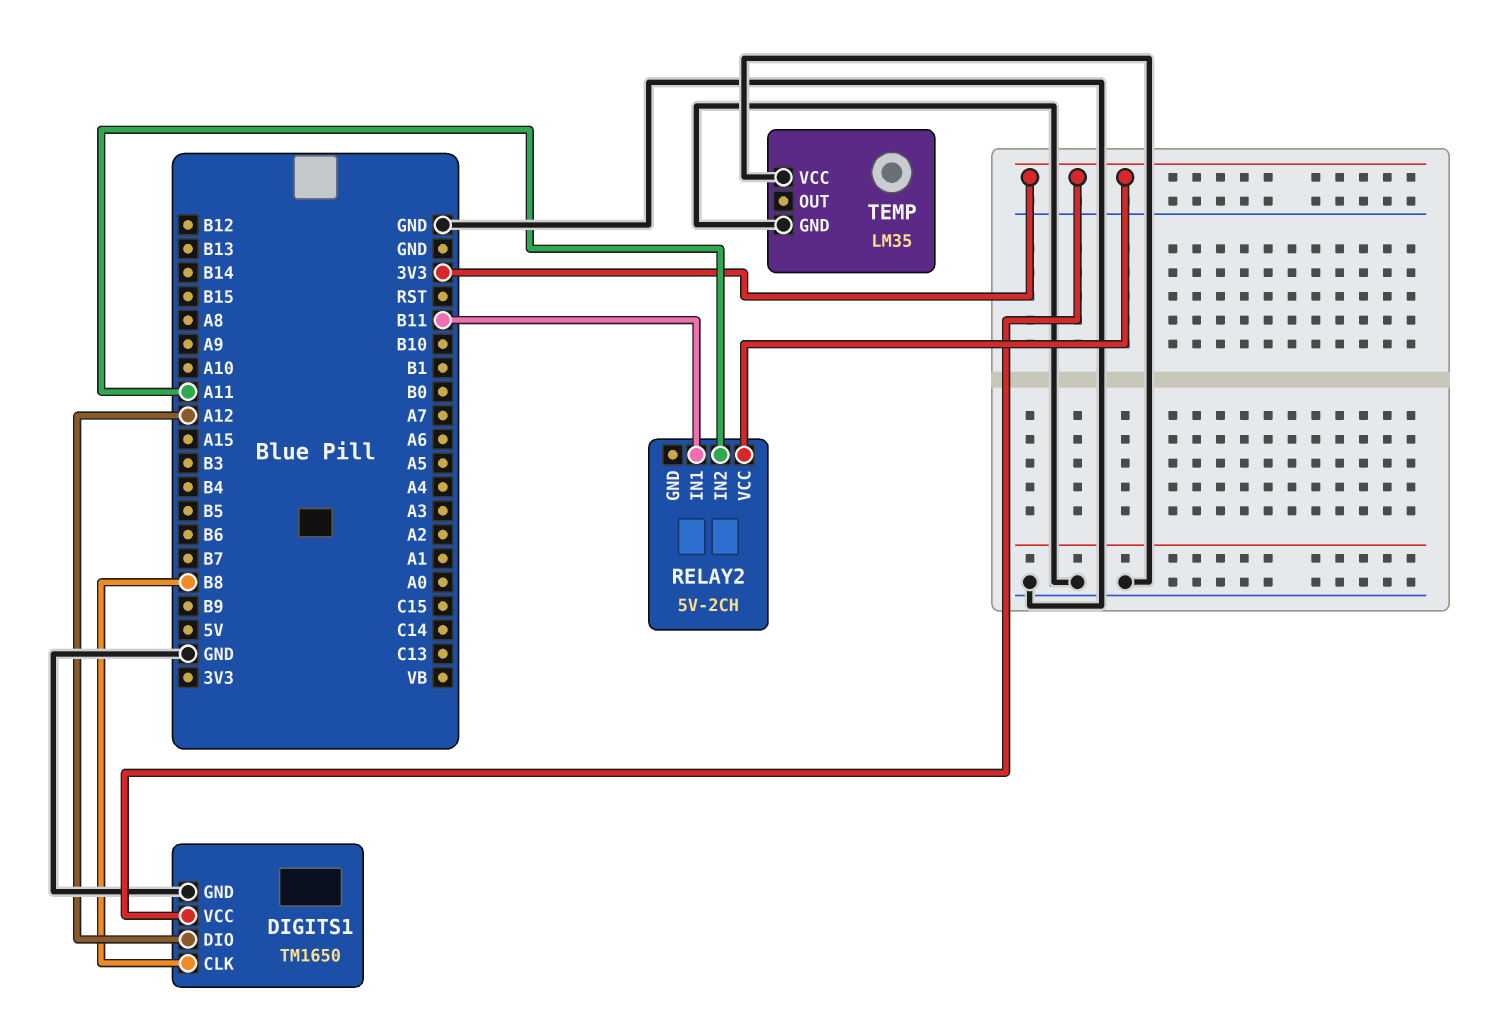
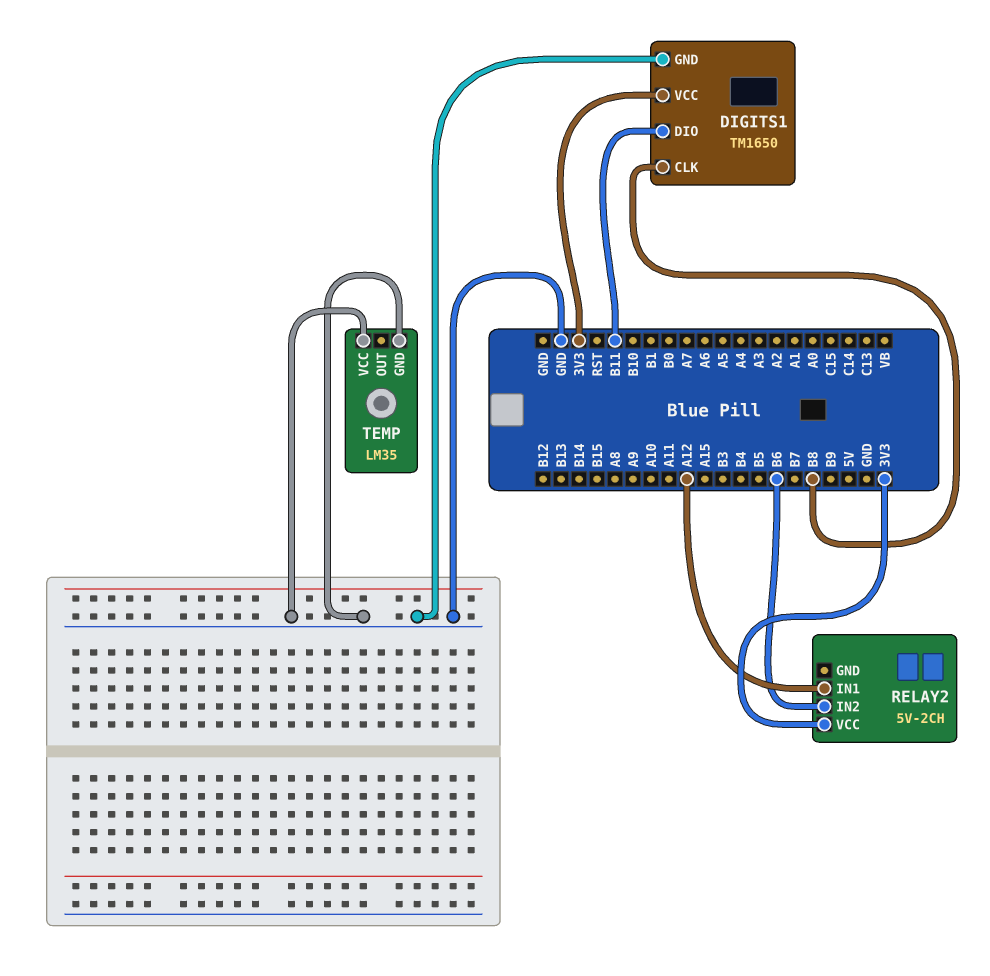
DIGITS1 pin DIO: A12 -> B11
RELAY2 pin IN1: B11 -> A12
RELAY2 pin IN2: A11 -> B6

